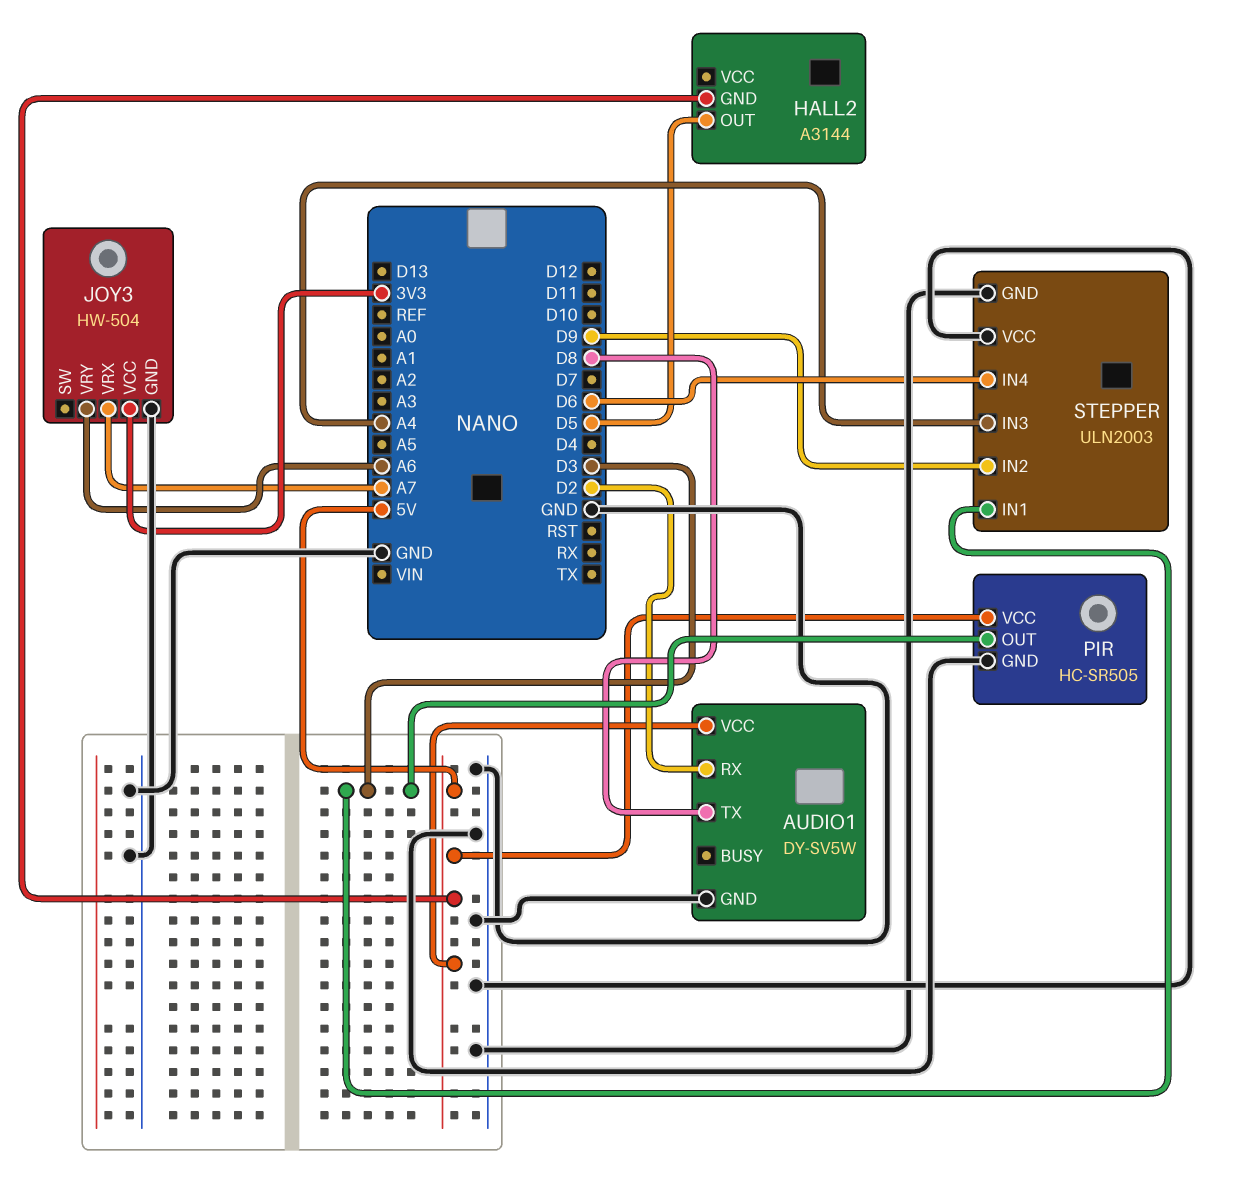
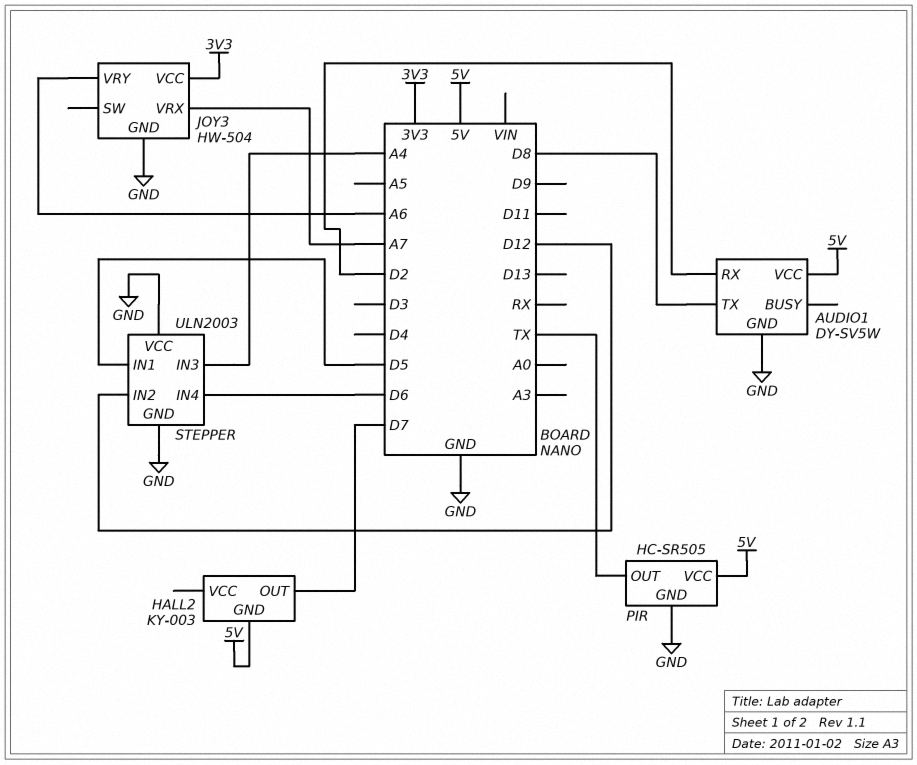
HALL2: A3144 -> KY-003
HALL2 pin OUT: D5 -> D7
PIR pin OUT: D3 -> TX
STEPPER pin IN1: D3 -> D5
STEPPER pin IN2: D9 -> D12

